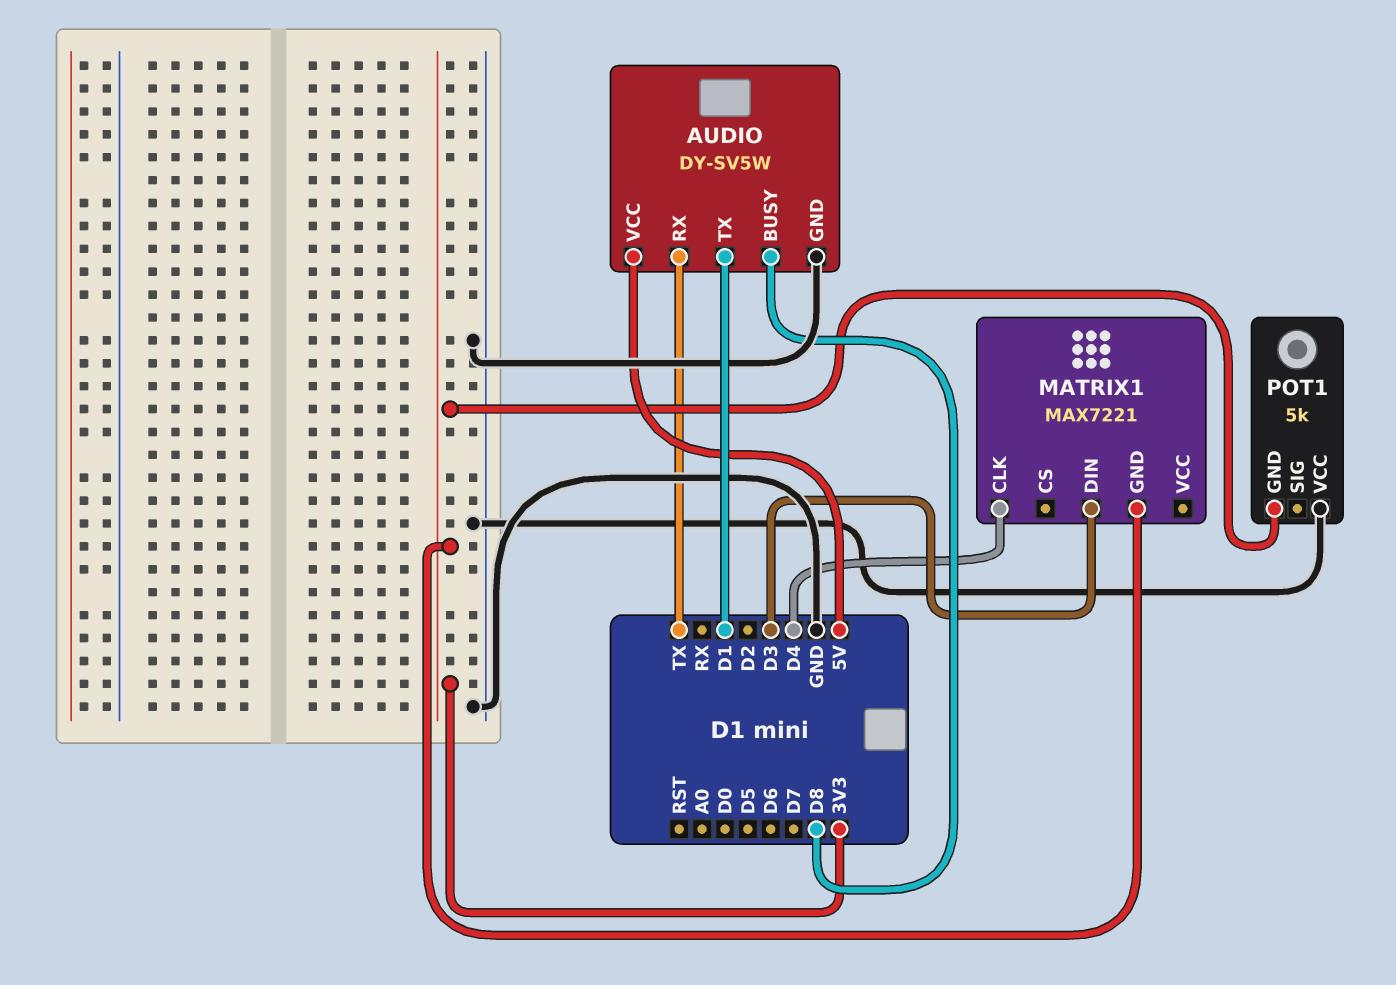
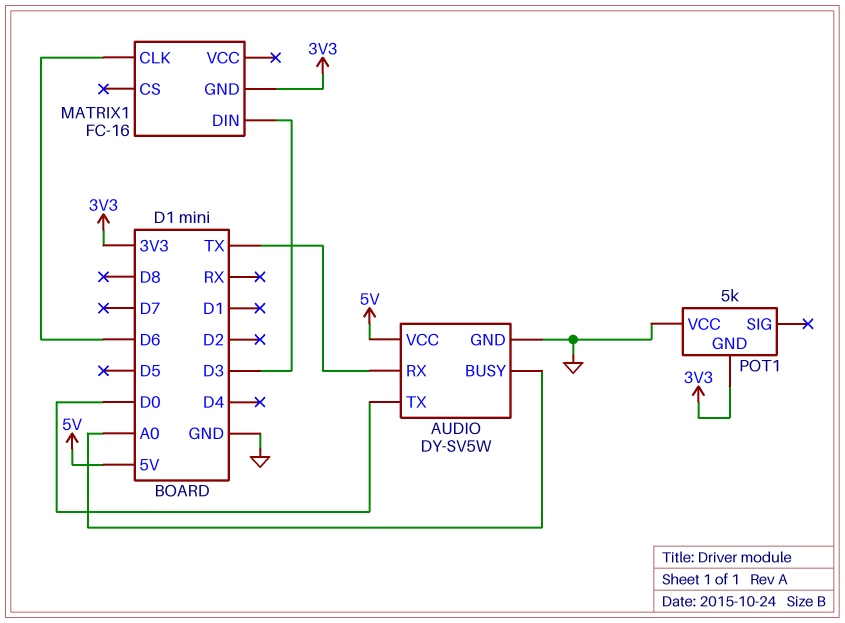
AUDIO pin BUSY: D8 -> A0
AUDIO pin TX: D1 -> D0
MATRIX1: MAX7221 -> FC-16
MATRIX1 pin CLK: D4 -> D6

